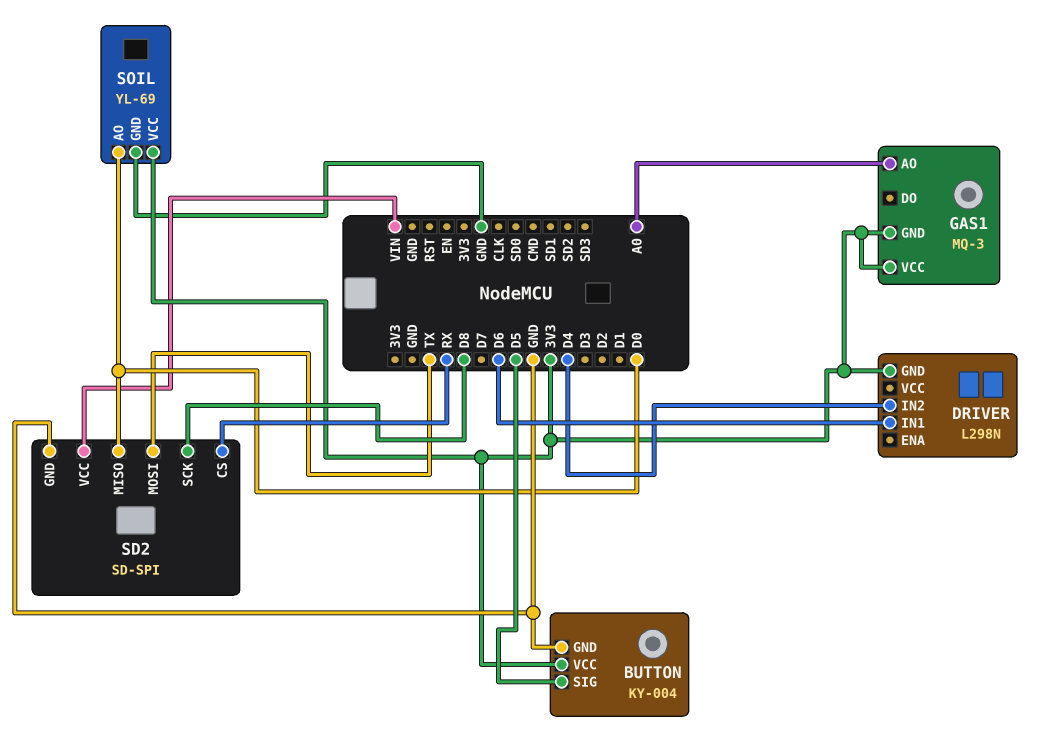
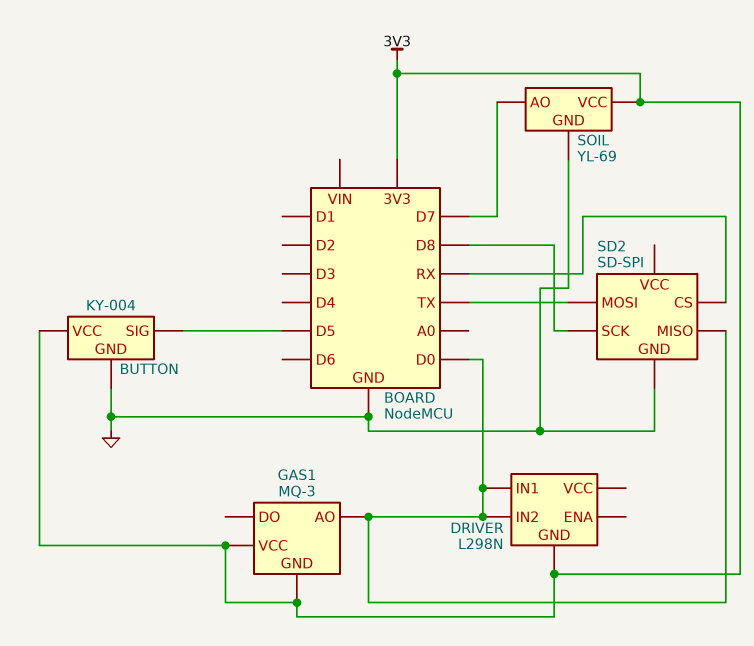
DRIVER pin IN1: D6 -> D0
DRIVER pin IN2: D4 -> D0
GAS1 pin AO: A0 -> D0
SD2 pin VCC: VIN -> none
SOIL pin AO: D0 -> D7

